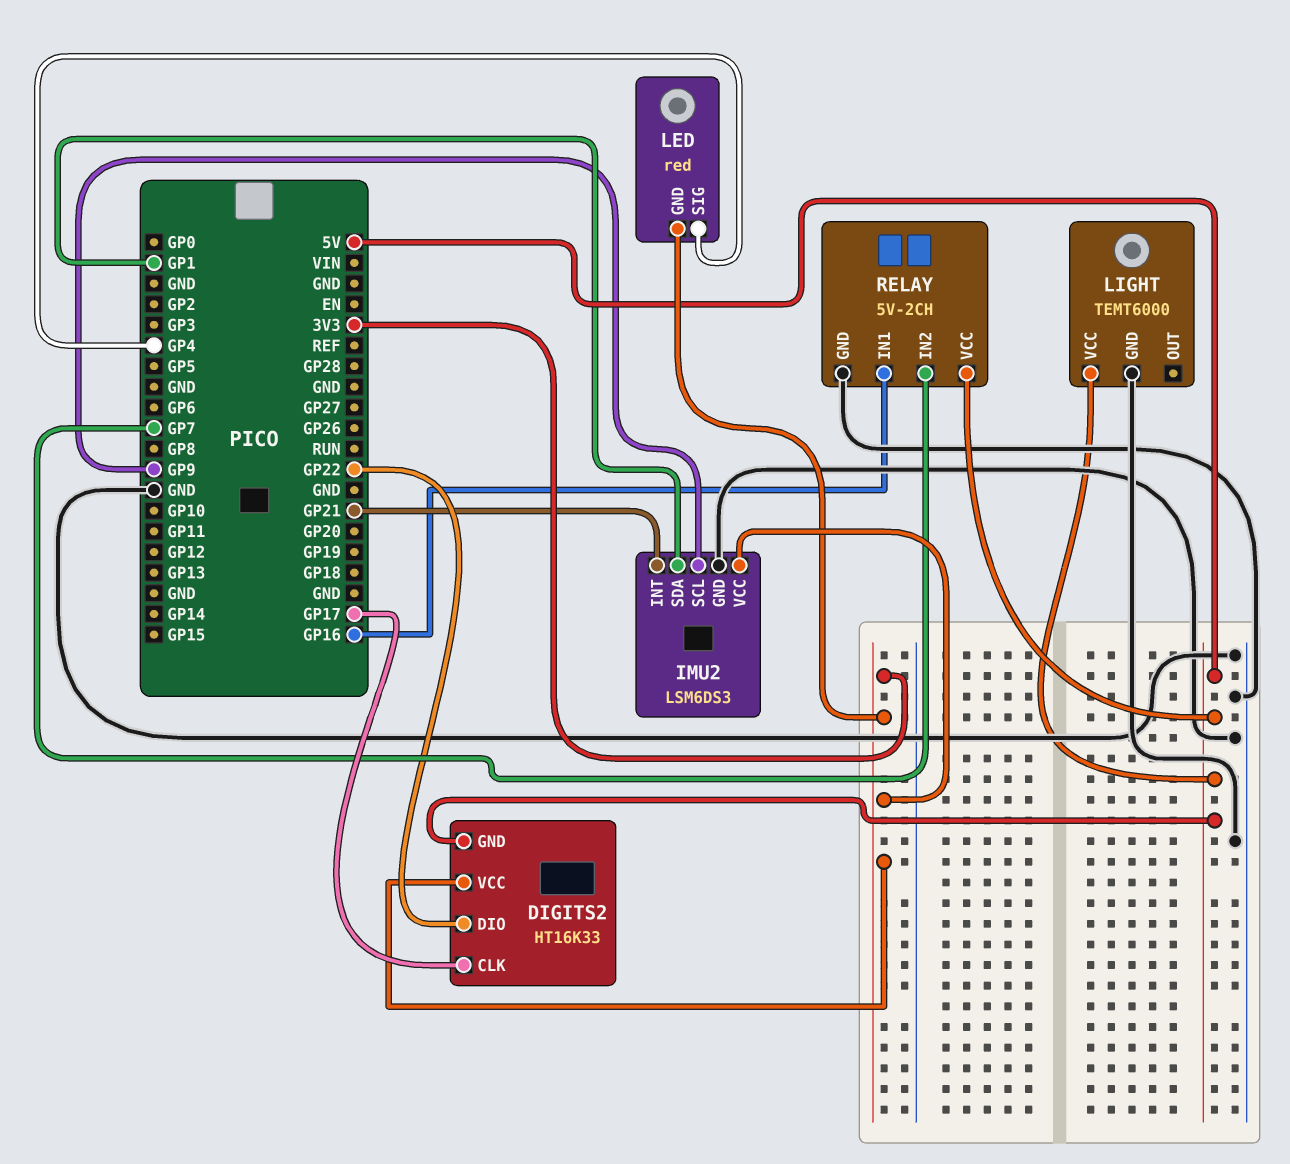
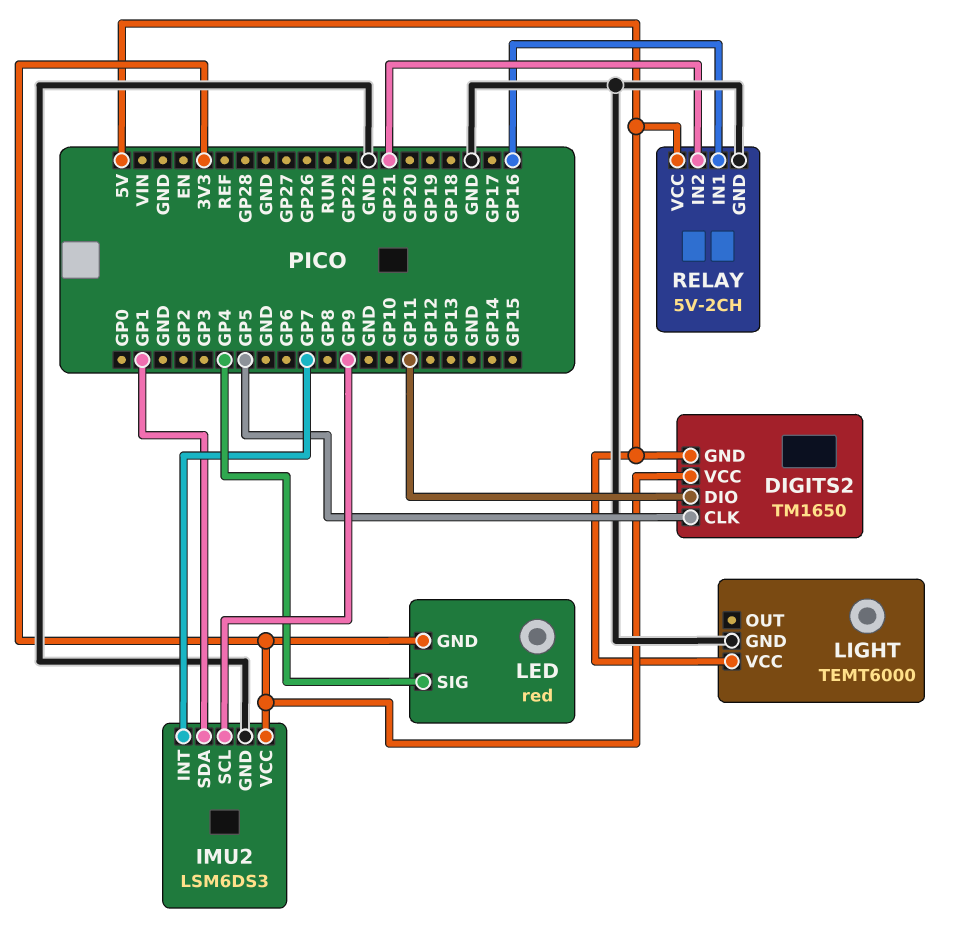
DIGITS2: HT16K33 -> TM1650
DIGITS2 pin CLK: GP17 -> GP5
DIGITS2 pin DIO: GP22 -> GP11
IMU2 pin INT: GP21 -> GP7
RELAY pin IN2: GP7 -> GP21

